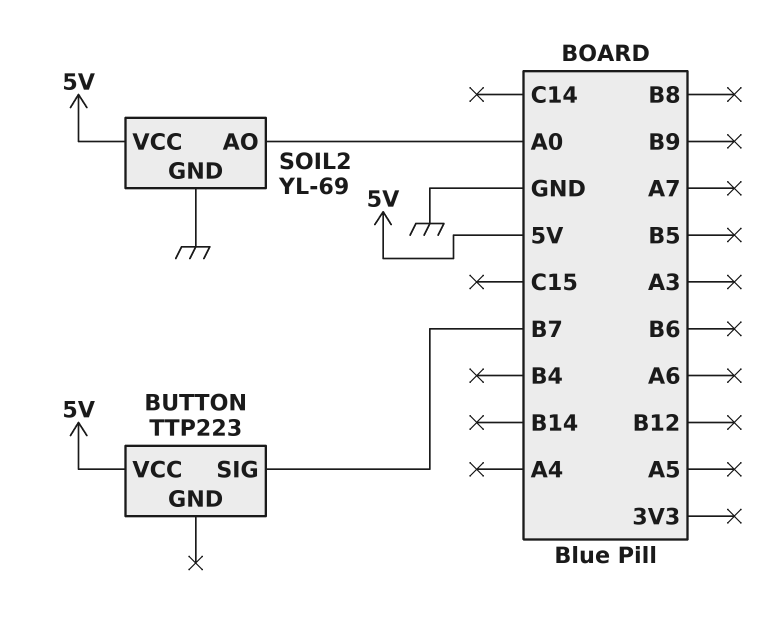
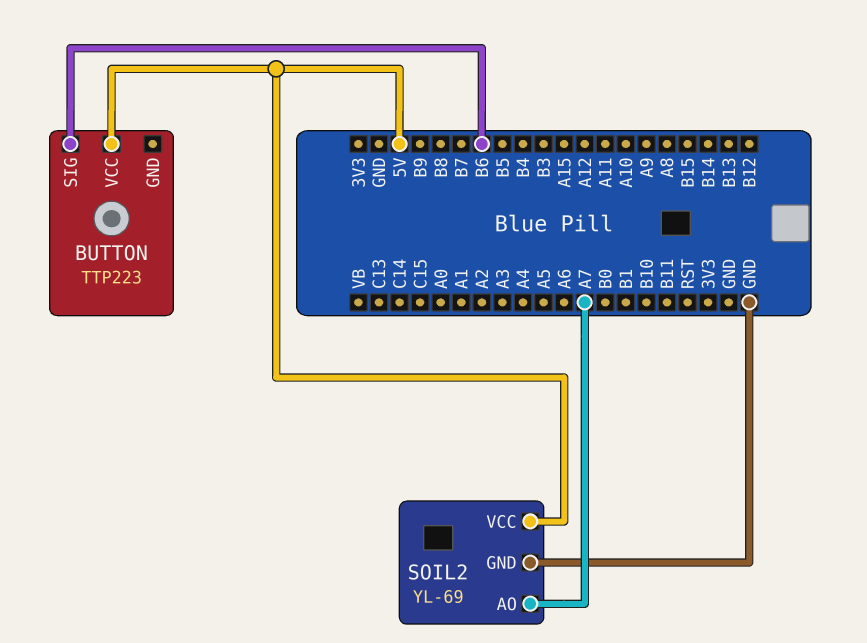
BUTTON pin SIG: B7 -> B6
SOIL2 pin AO: A0 -> A7

